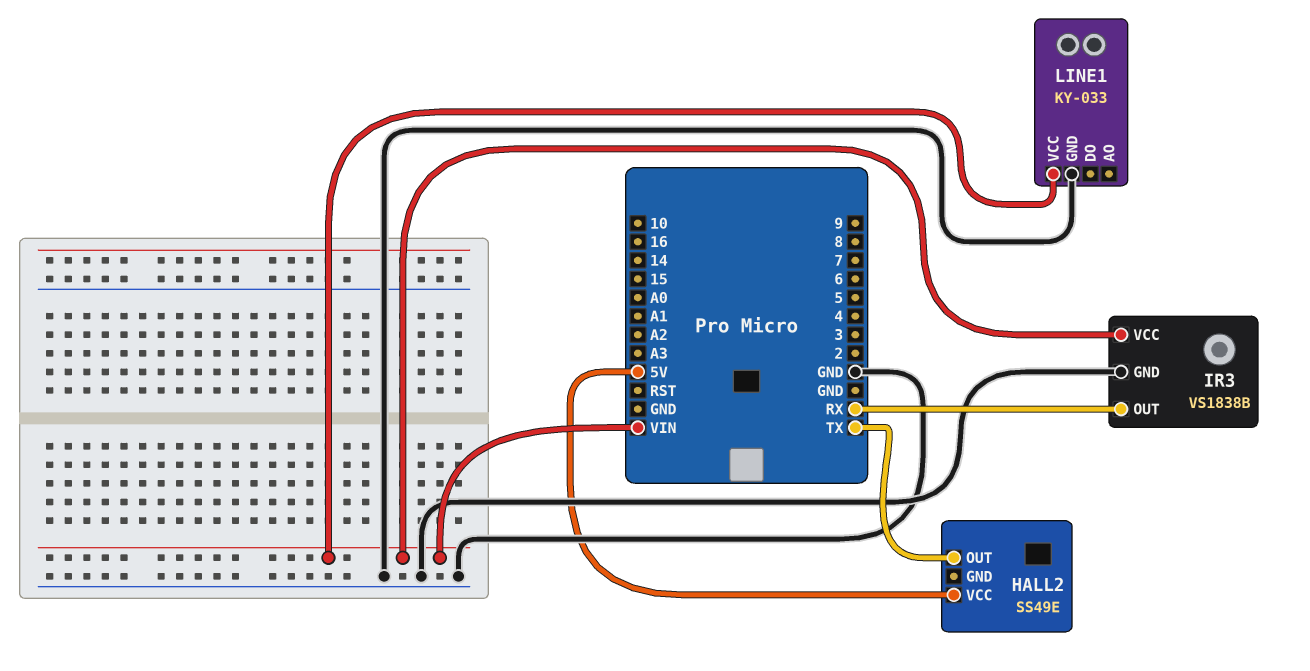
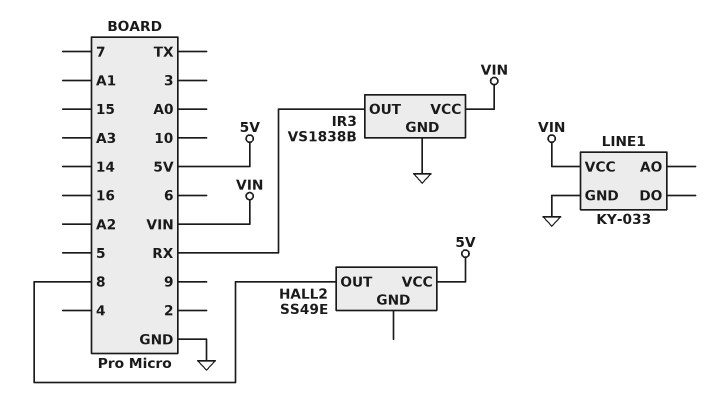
HALL2 pin OUT: TX -> 8

